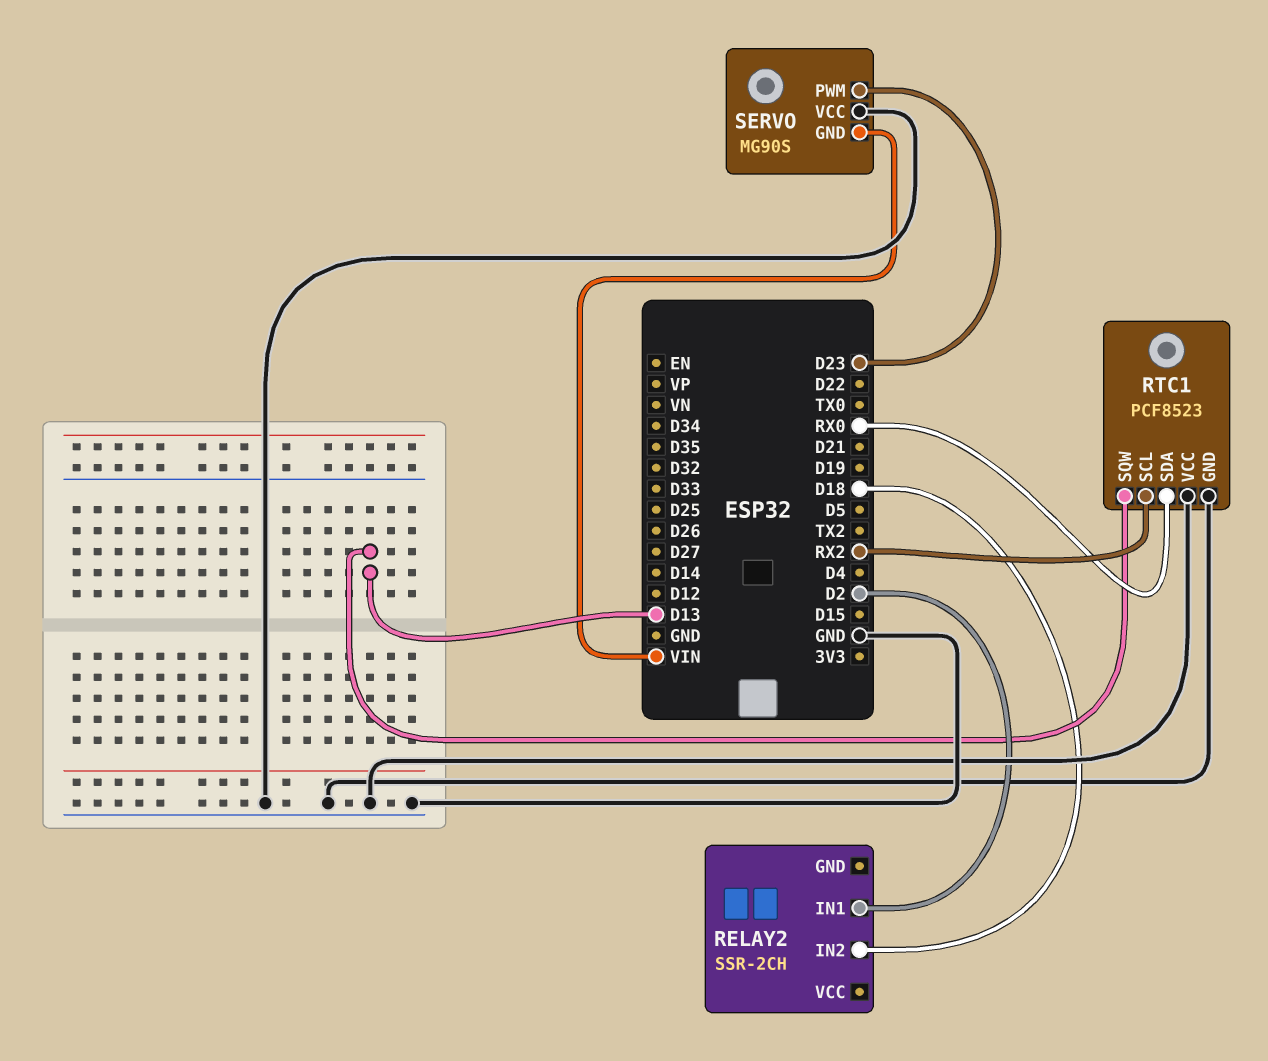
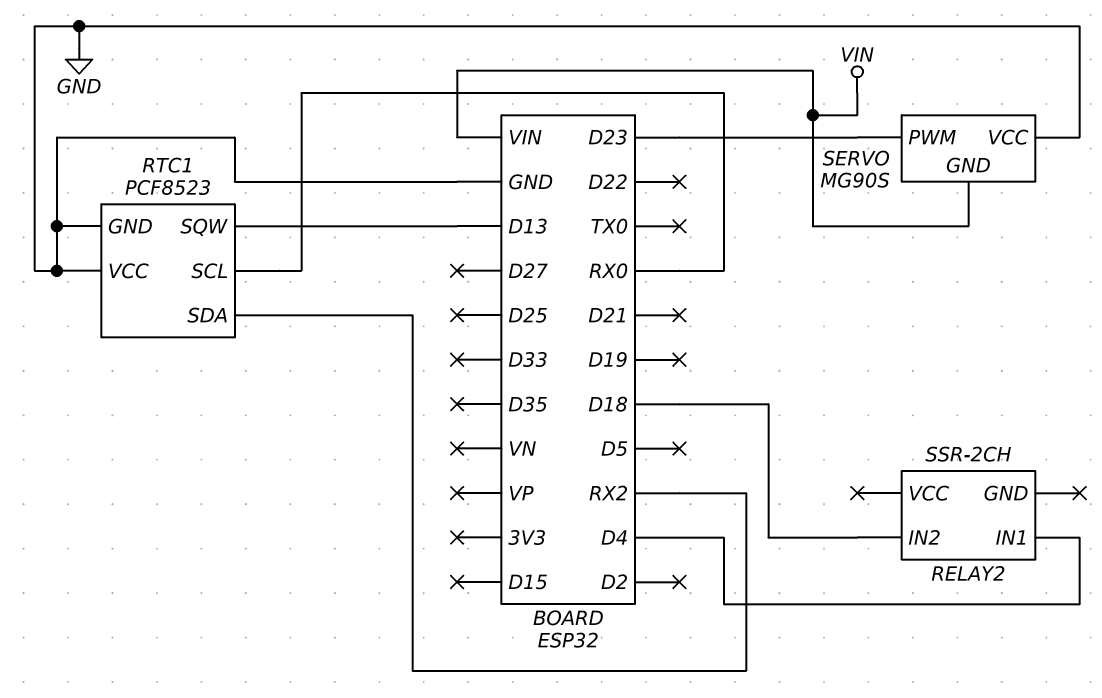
RELAY2 pin IN1: D2 -> D4
RTC1 pin SCL: RX2 -> RX0
RTC1 pin SDA: RX0 -> RX2

